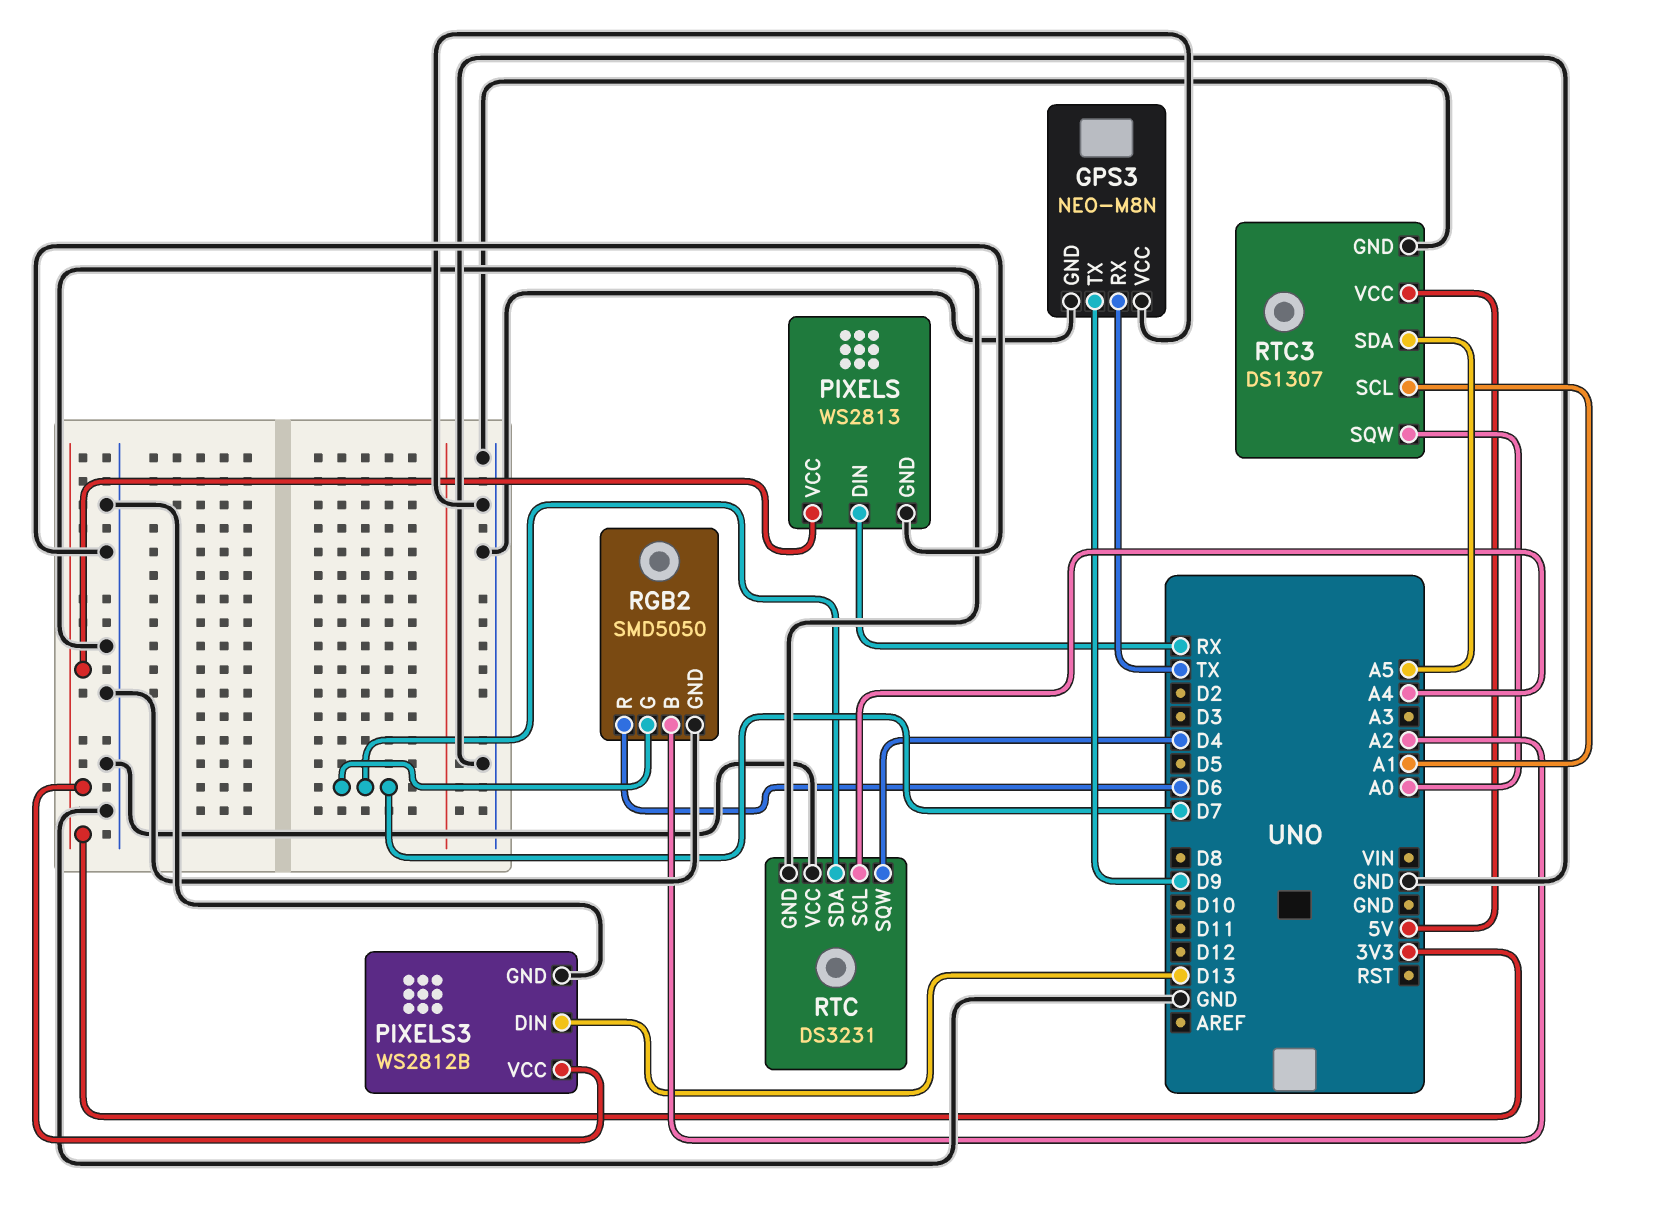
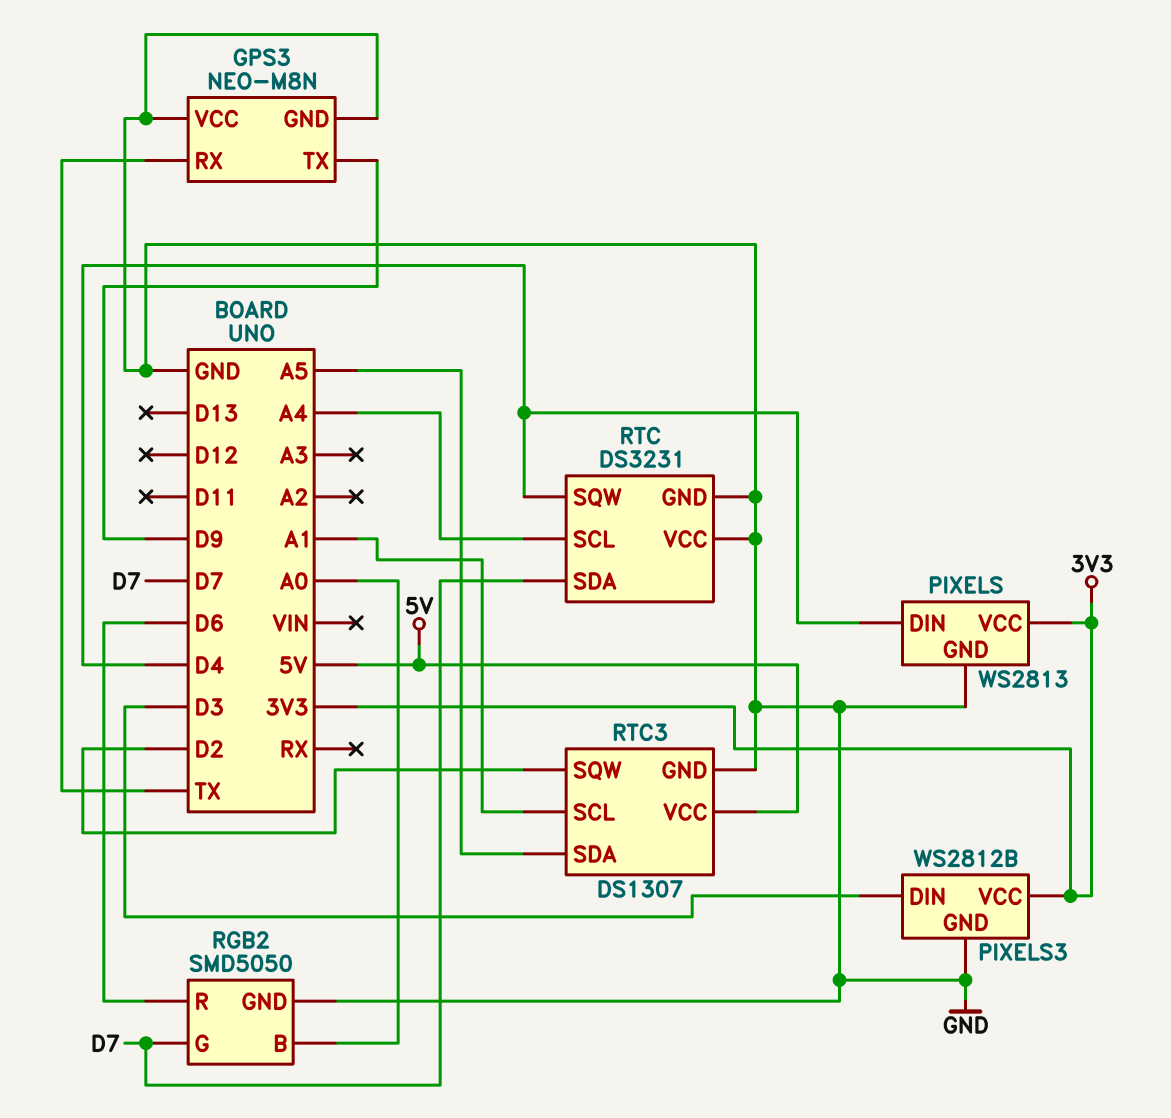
PIXELS pin DIN: RX -> D4
PIXELS3 pin DIN: D13 -> D3
RGB2 pin B: A2 -> A0
RTC3 pin SQW: A0 -> D2

